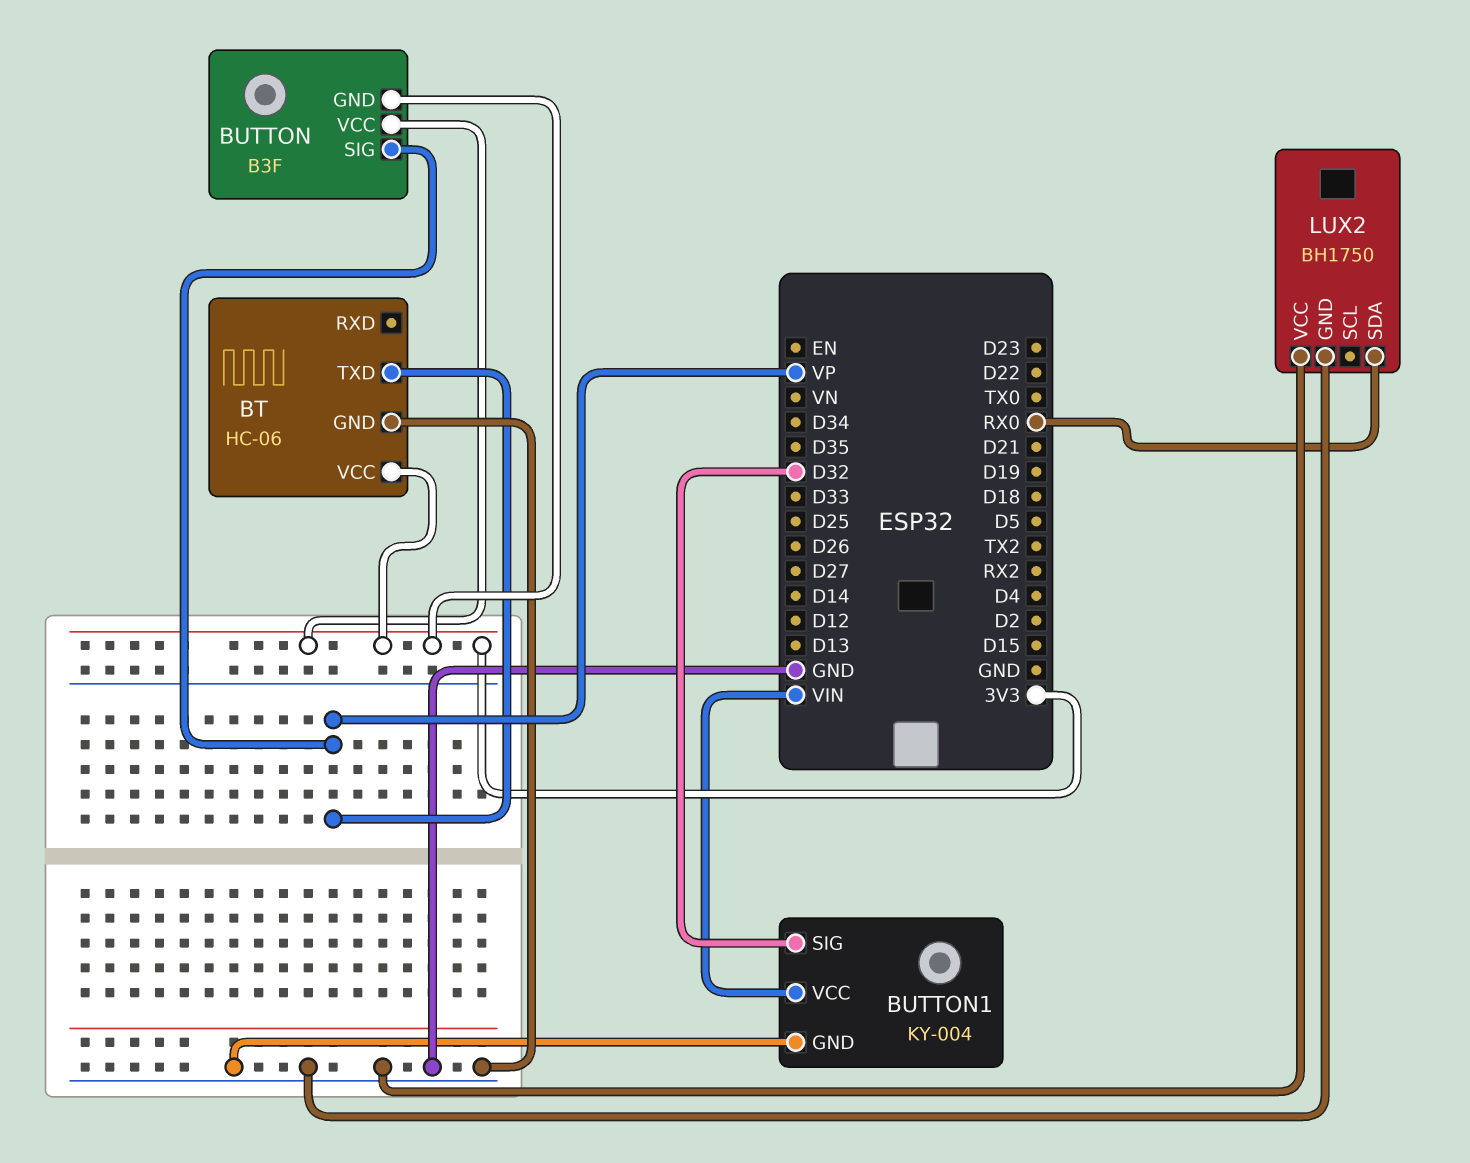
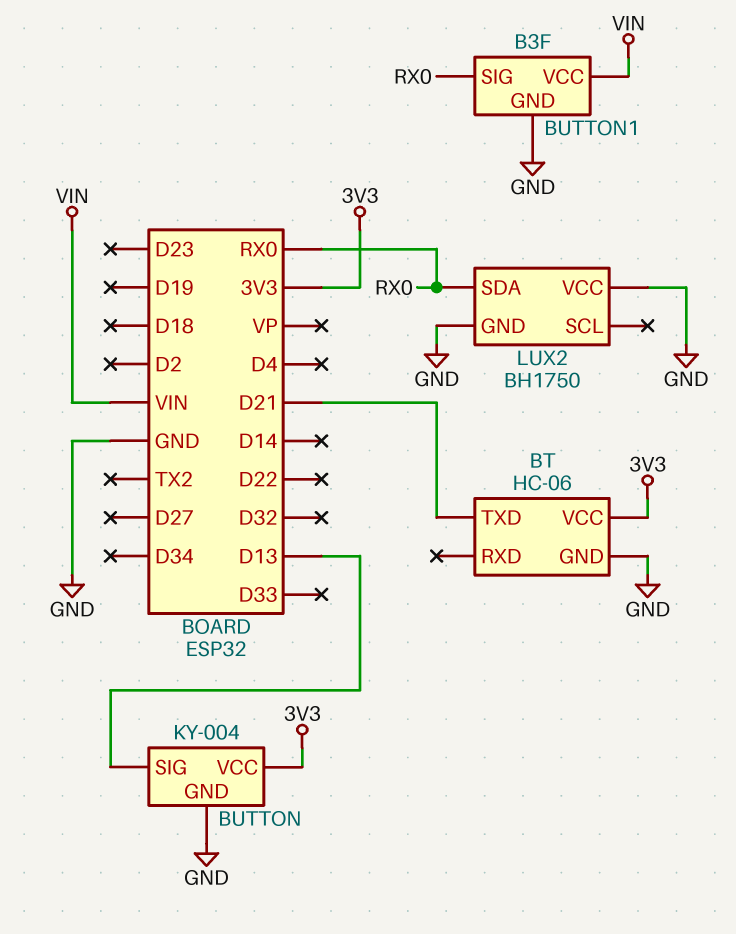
BT pin TXD: VP -> D21
BUTTON: B3F -> KY-004
BUTTON pin GND: 3V3 -> GND
BUTTON pin SIG: VP -> D13
BUTTON1: KY-004 -> B3F
BUTTON1 pin SIG: D32 -> RX0

